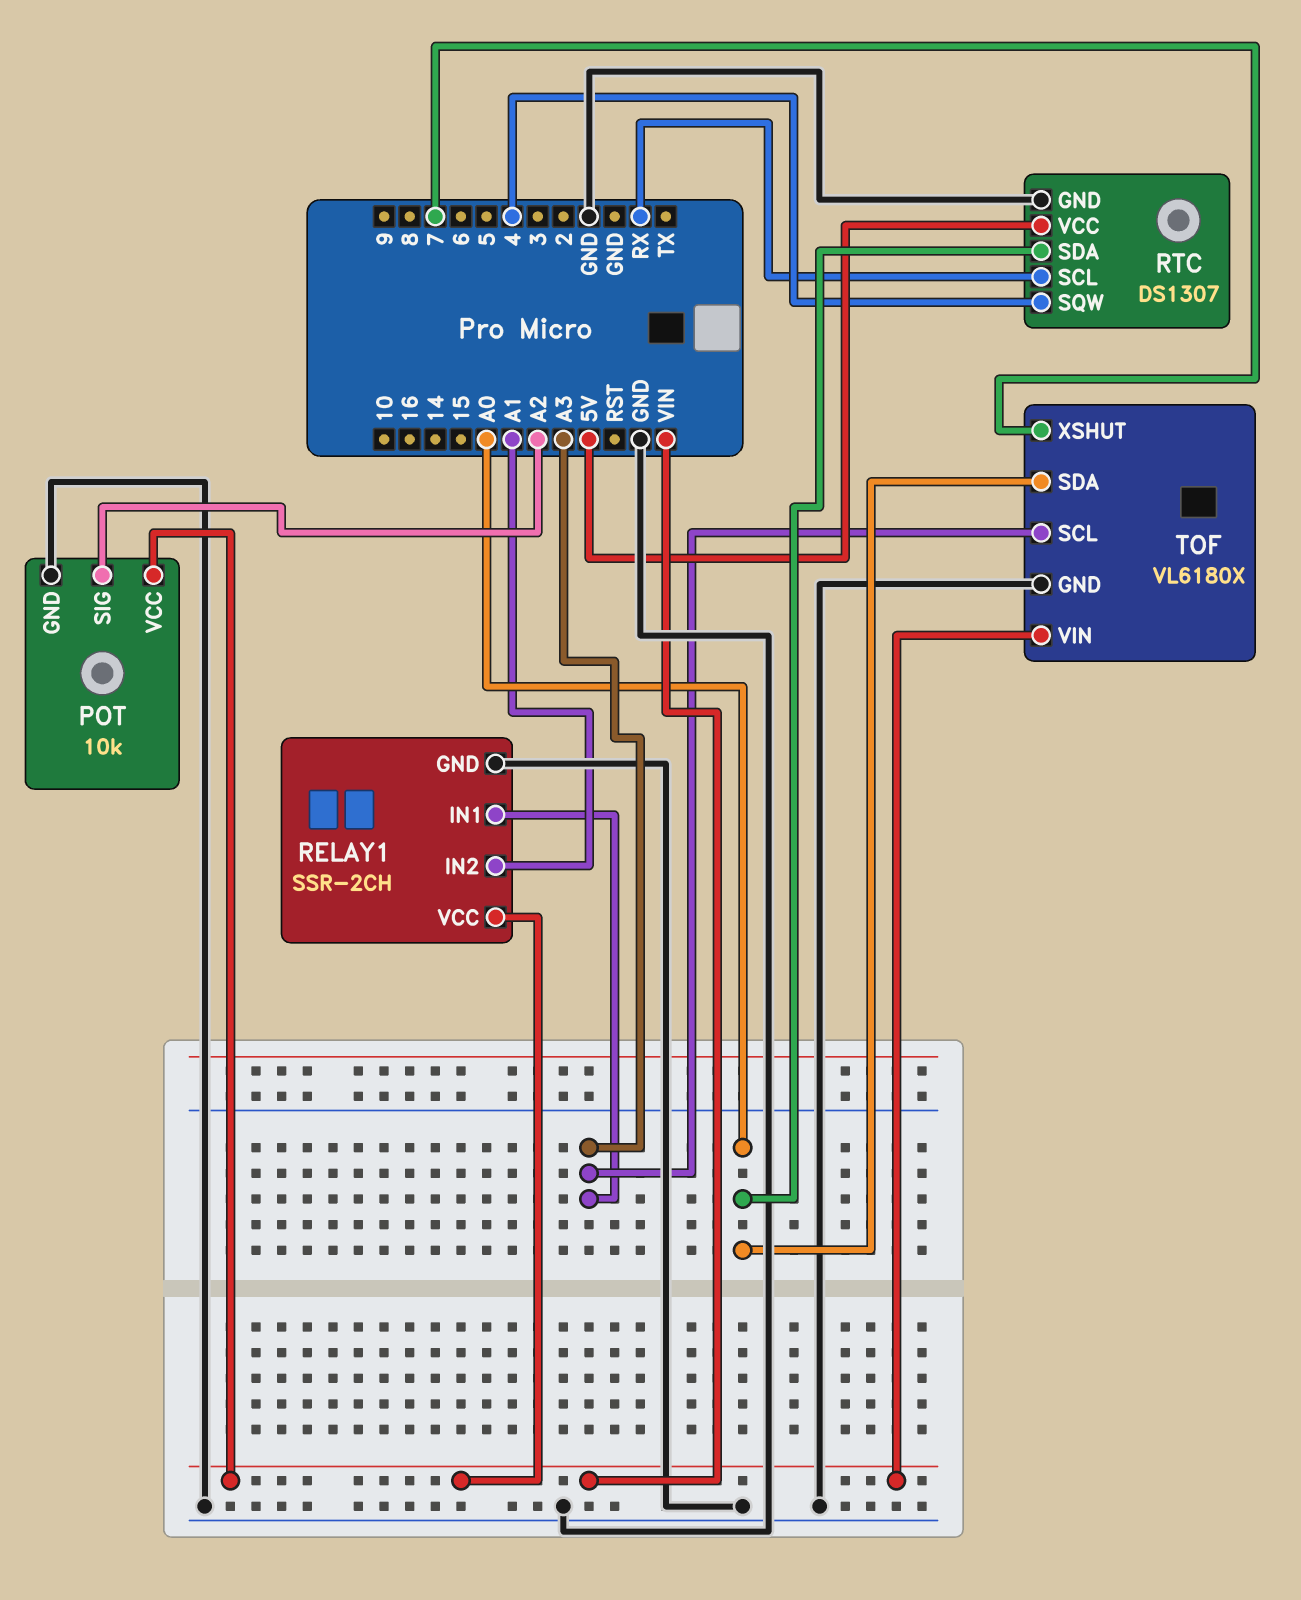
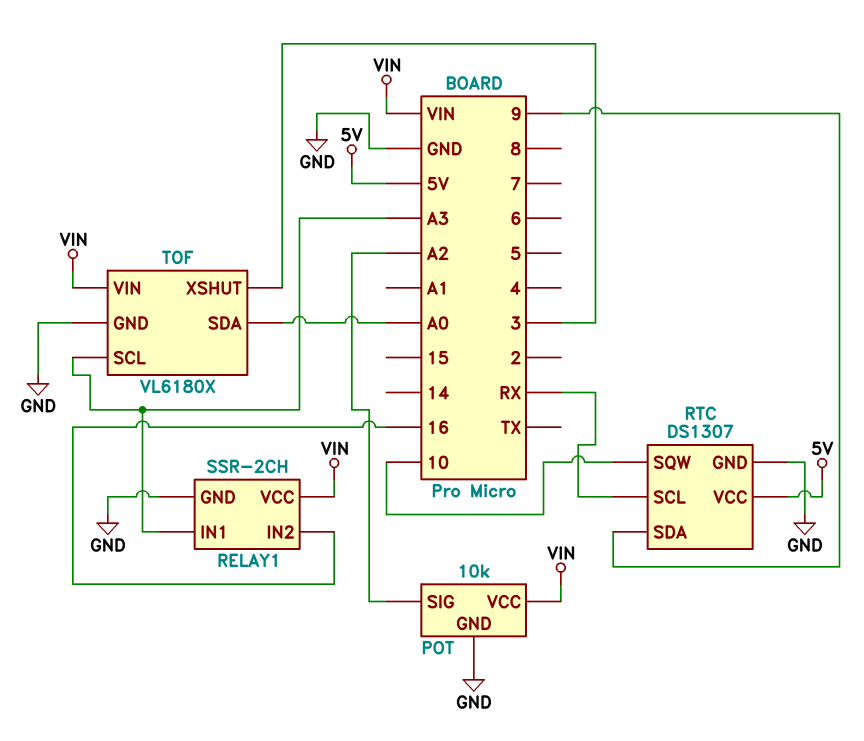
RELAY1 pin IN2: A1 -> 16
RTC pin SDA: A0 -> 9
RTC pin SQW: 4 -> 10
TOF pin XSHUT: 7 -> 3

